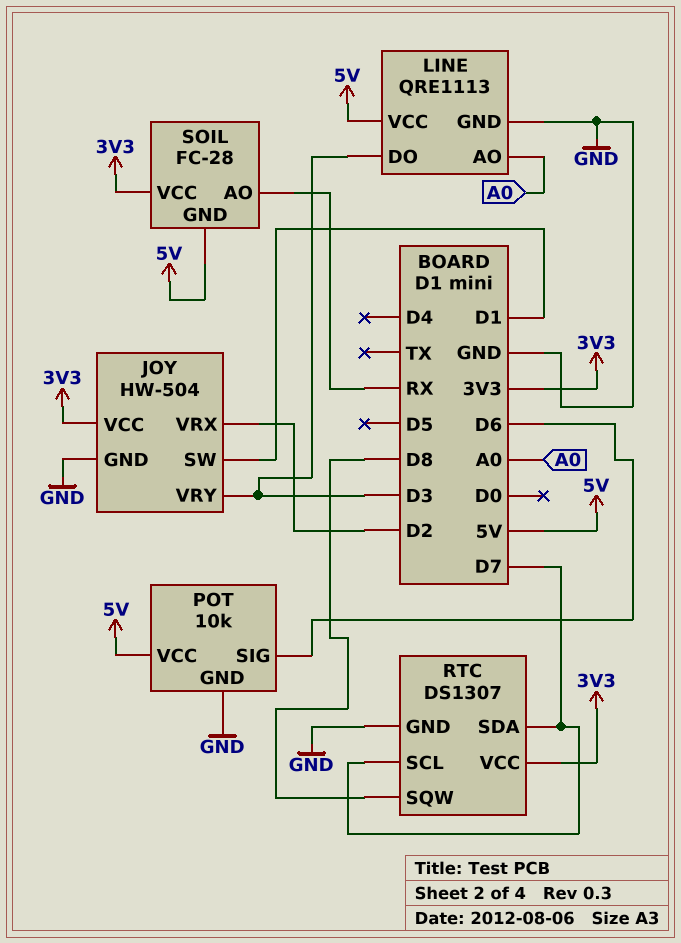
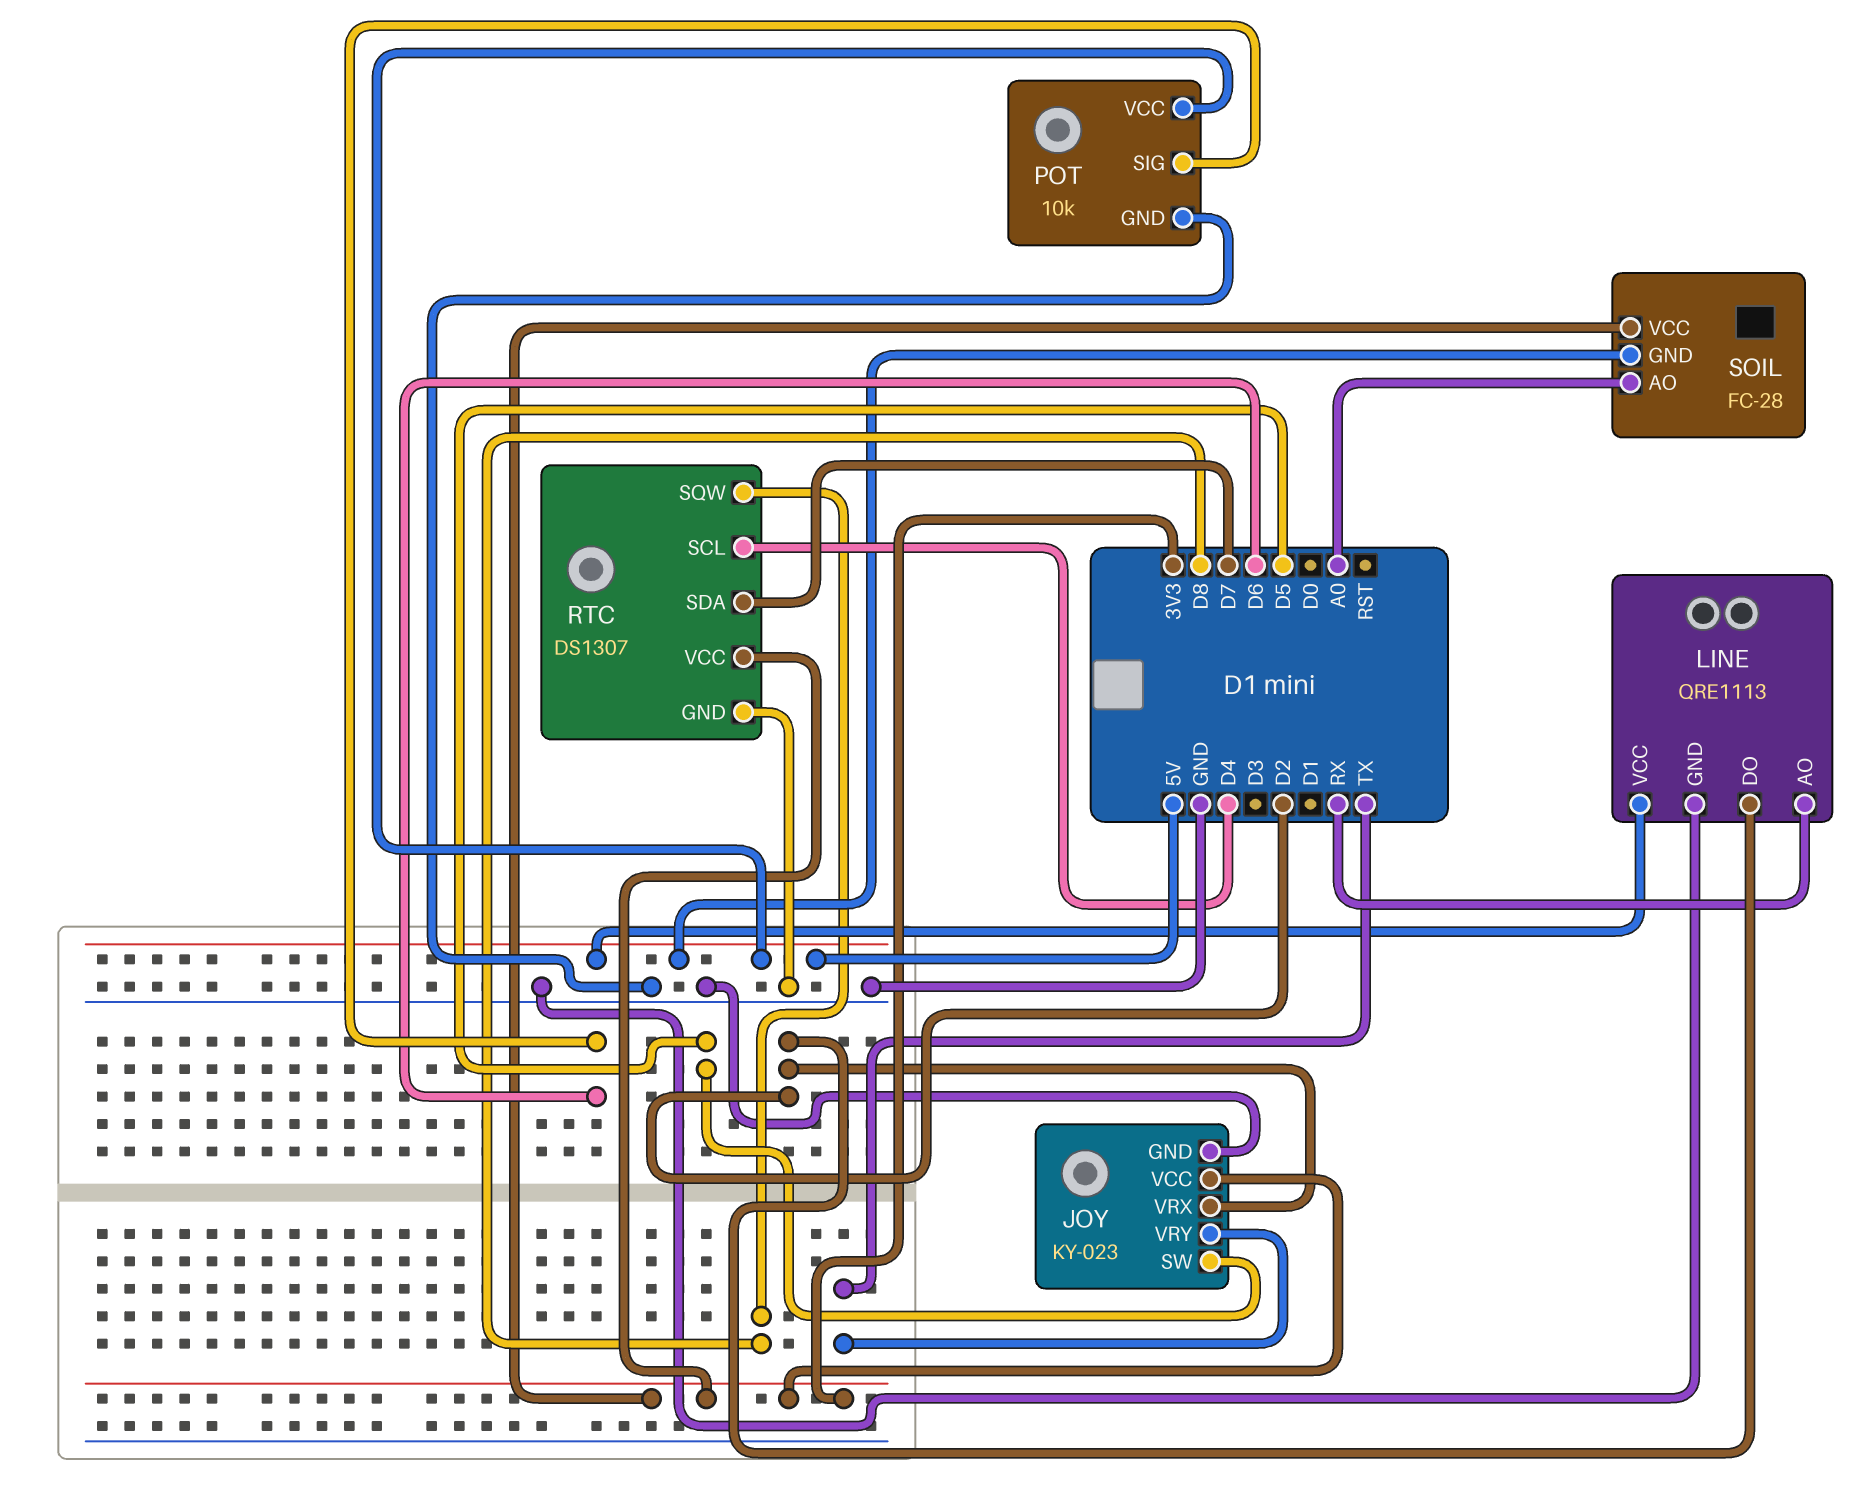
JOY: HW-504 -> KY-023
JOY pin SW: D1 -> D5
JOY pin VRY: D3 -> TX
LINE pin AO: A0 -> RX
LINE pin DO: D3 -> D2
RTC pin SCL: D7 -> D4
SOIL pin AO: RX -> A0

